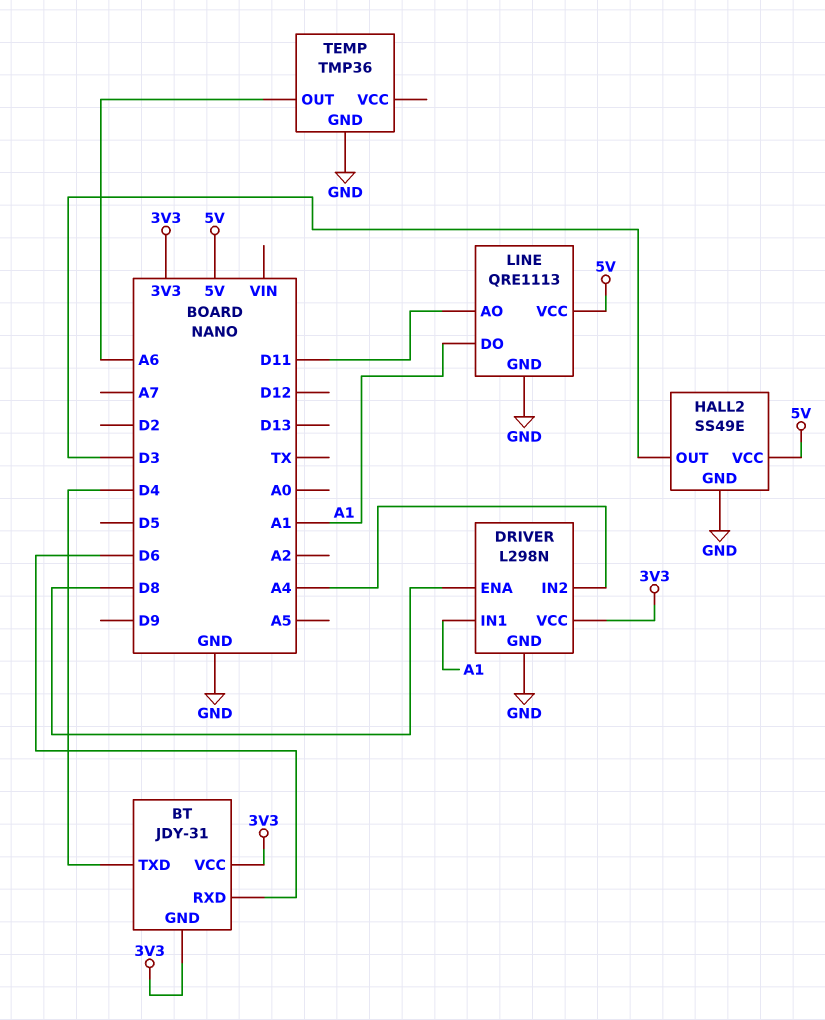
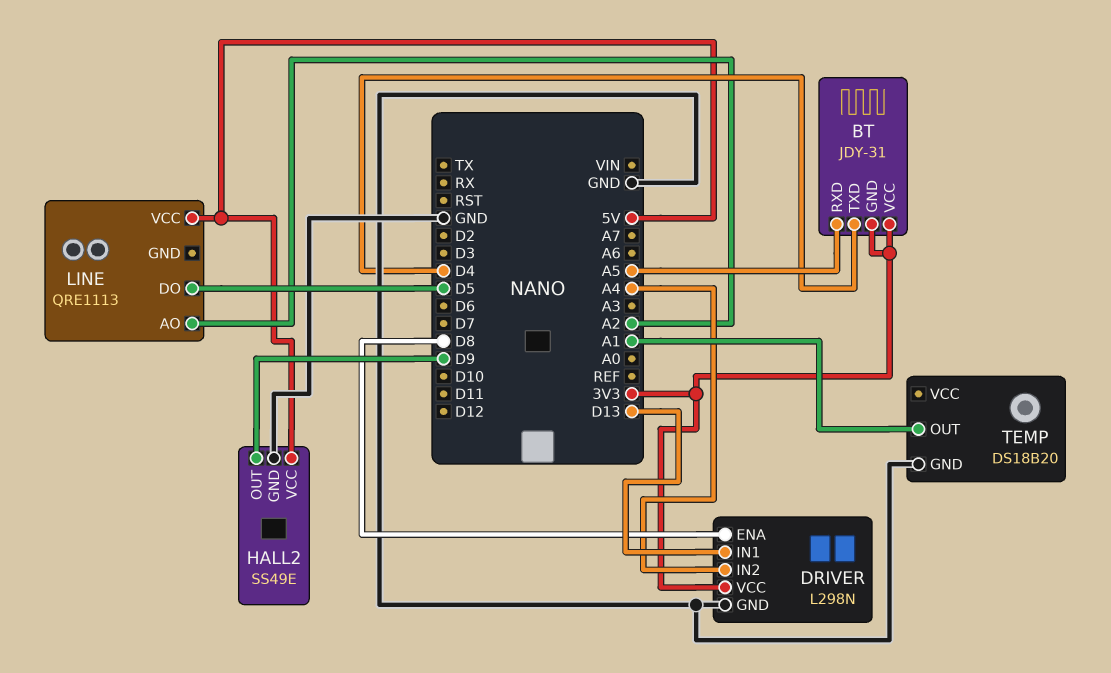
BT pin RXD: D6 -> A5
DRIVER pin IN1: A1 -> D13
HALL2 pin OUT: D3 -> D9
LINE pin AO: D11 -> A2
LINE pin DO: A1 -> D5
LINE pin GND: GND -> none
TEMP: TMP36 -> DS18B20
TEMP pin OUT: A6 -> A1

